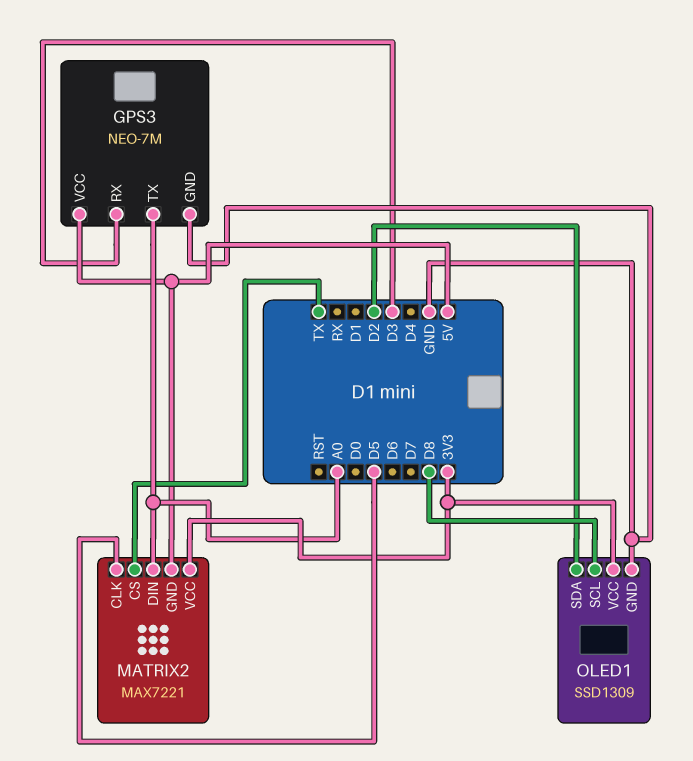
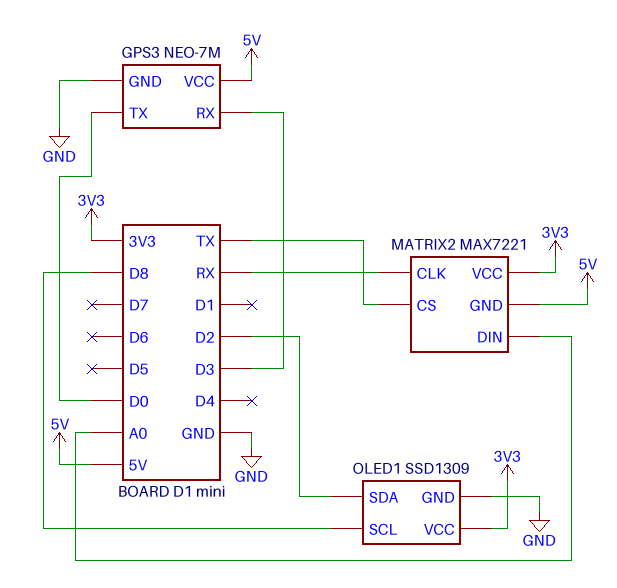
GPS3 pin TX: A0 -> D0
MATRIX2 pin CLK: D5 -> RX

